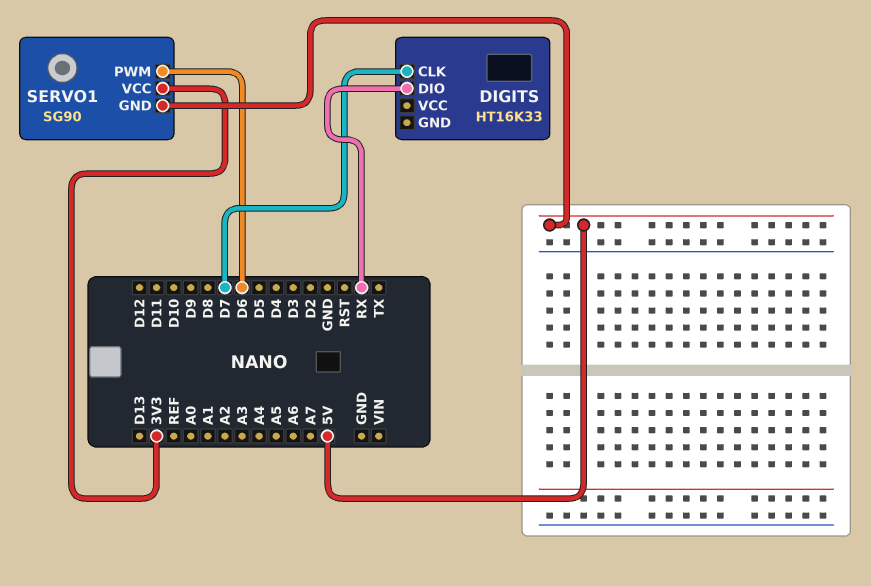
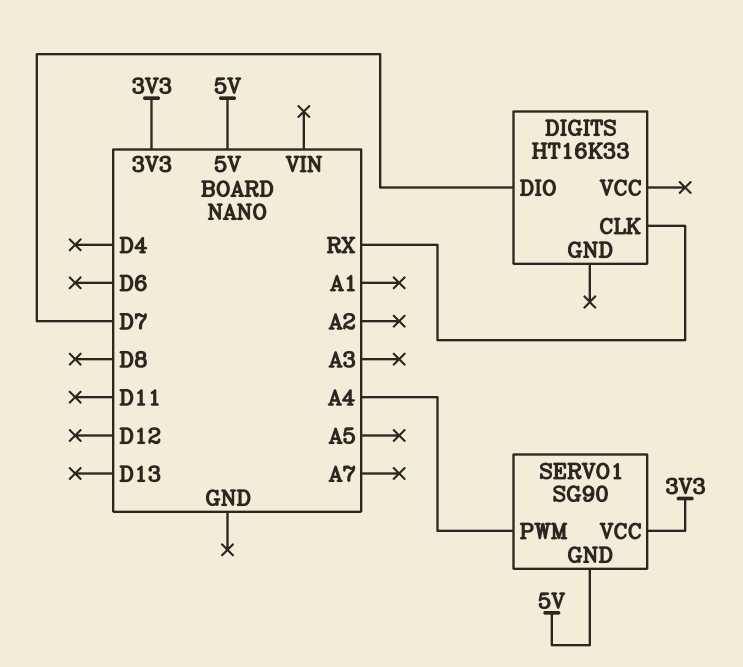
DIGITS pin CLK: D7 -> RX
DIGITS pin DIO: RX -> D7
SERVO1 pin PWM: D6 -> A4

